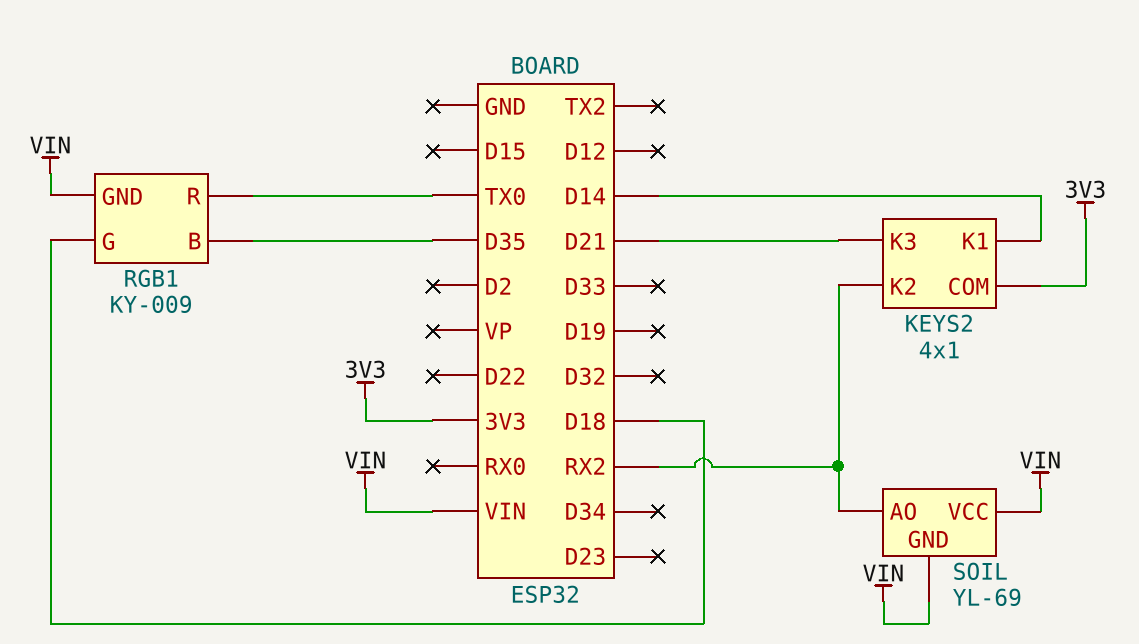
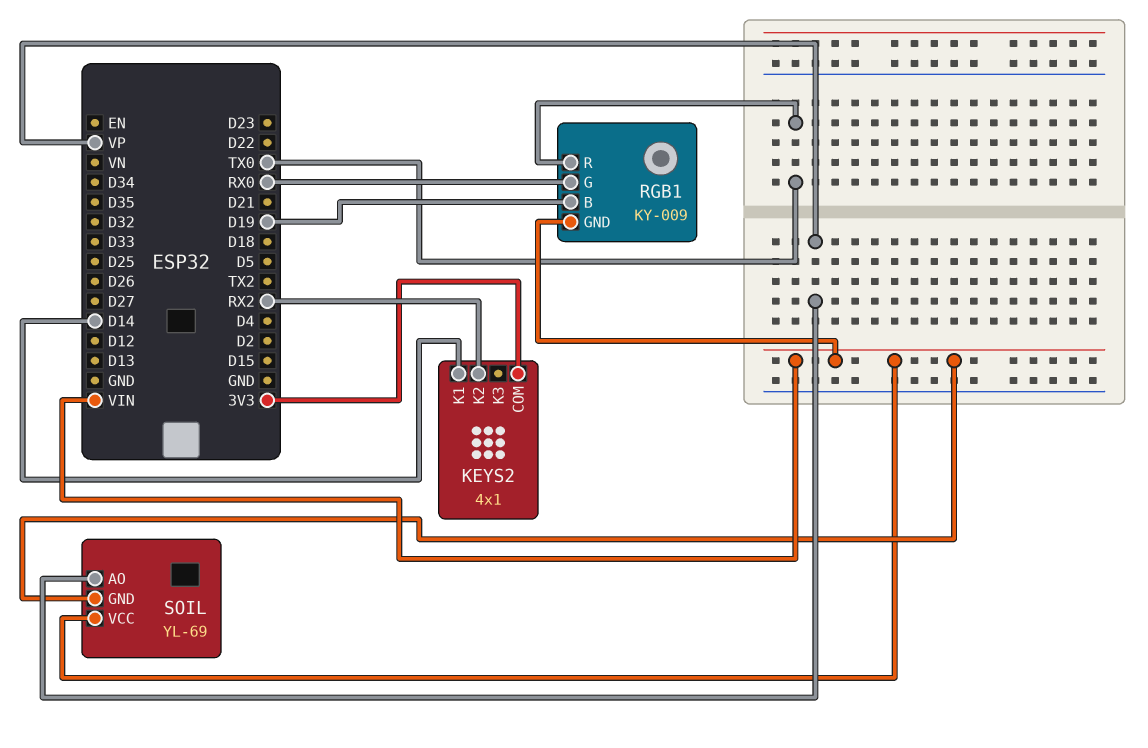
KEYS2 pin K3: D21 -> none
RGB1 pin B: D35 -> D19
RGB1 pin G: D18 -> RX0
SOIL pin AO: RX2 -> VP

